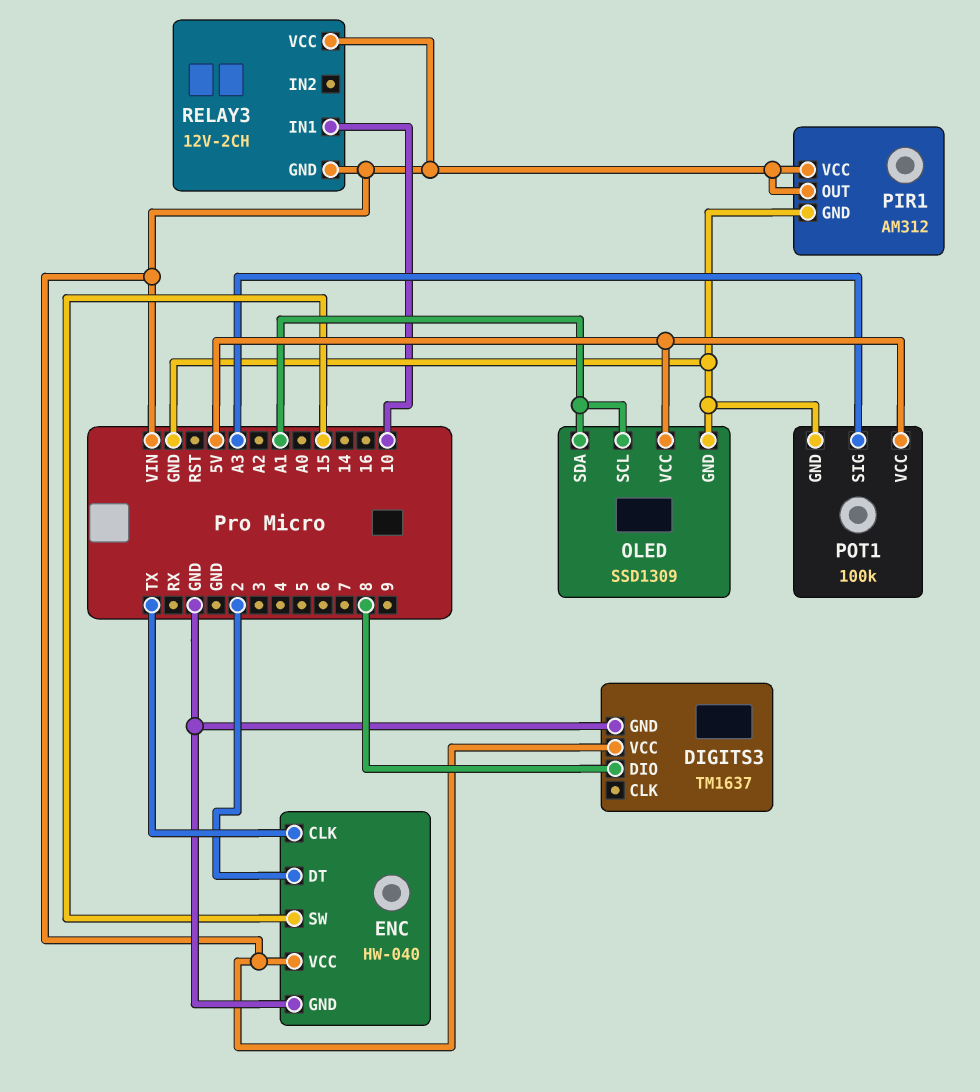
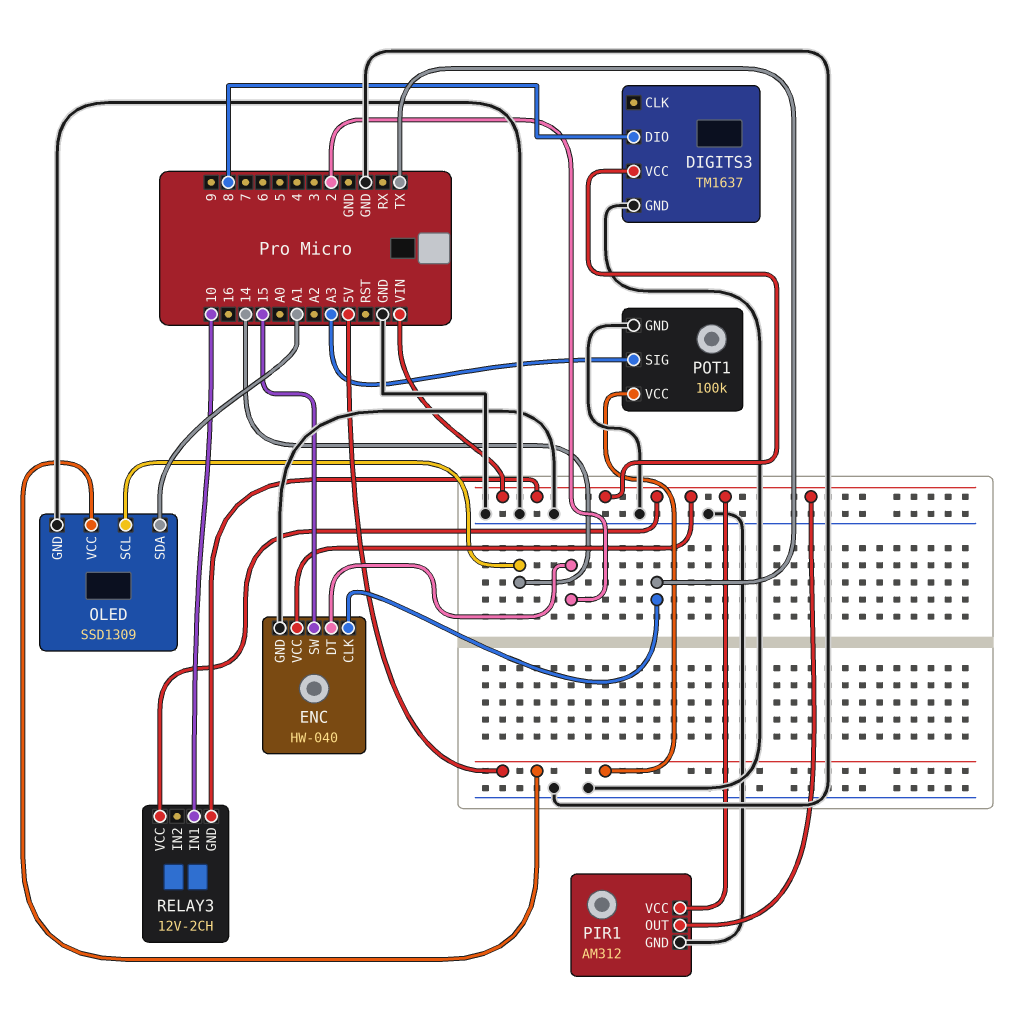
OLED pin SCL: A1 -> 14

